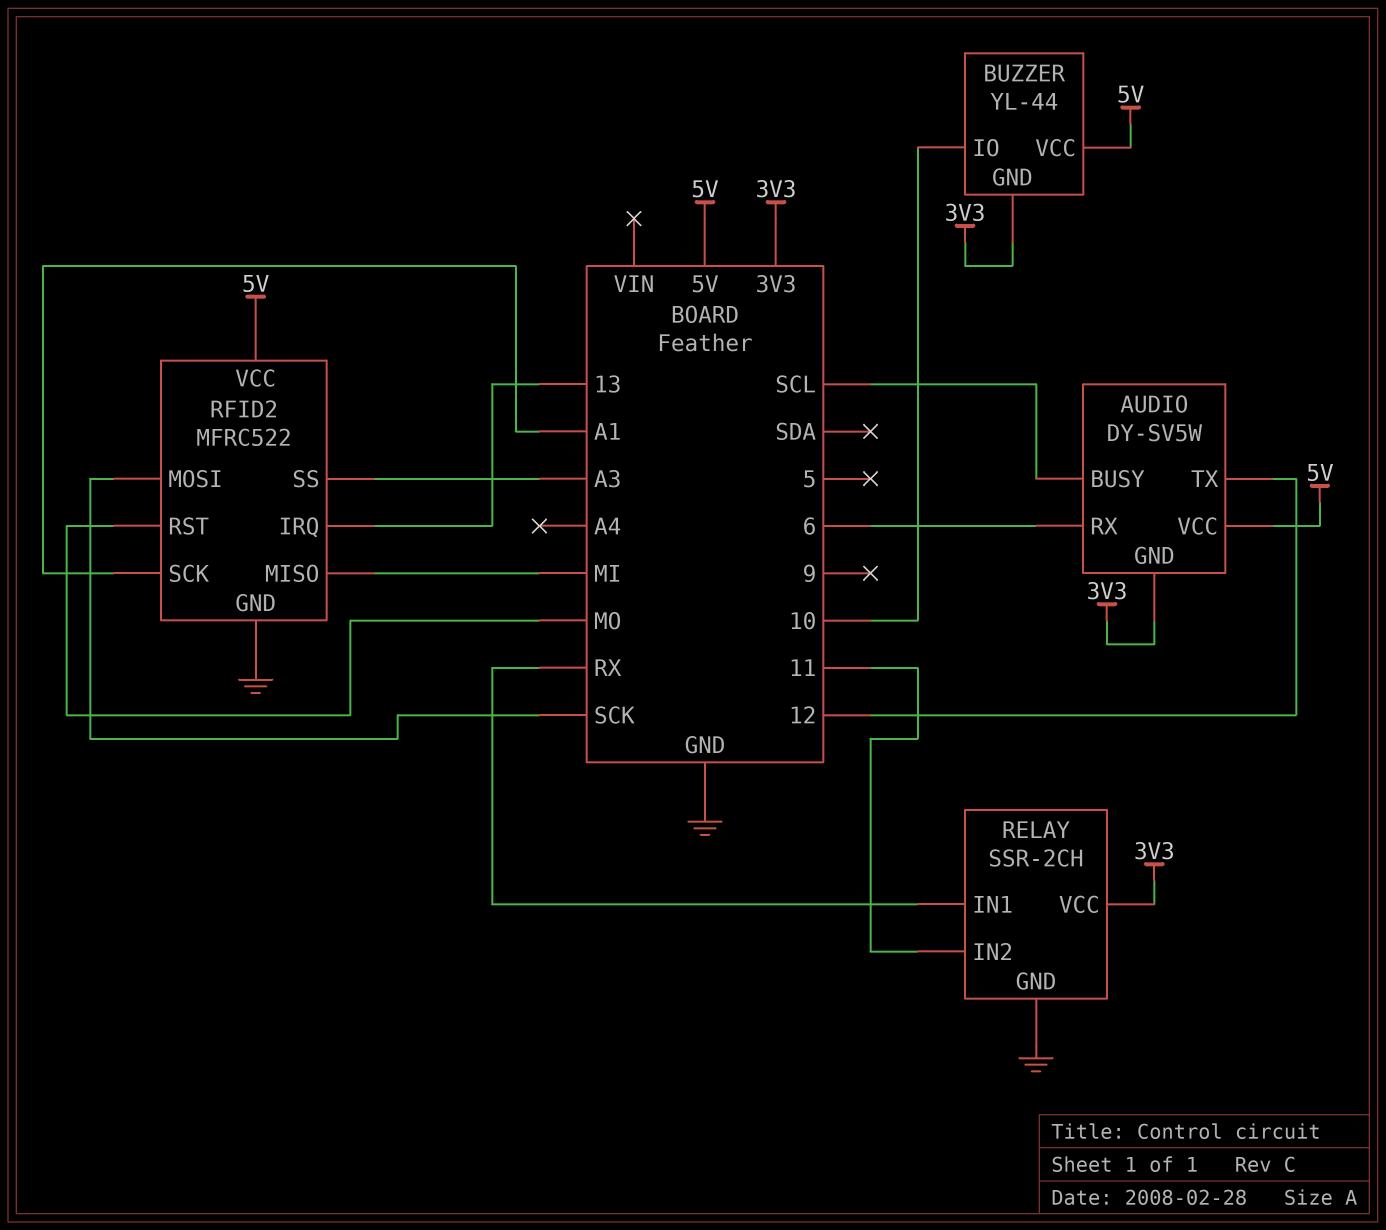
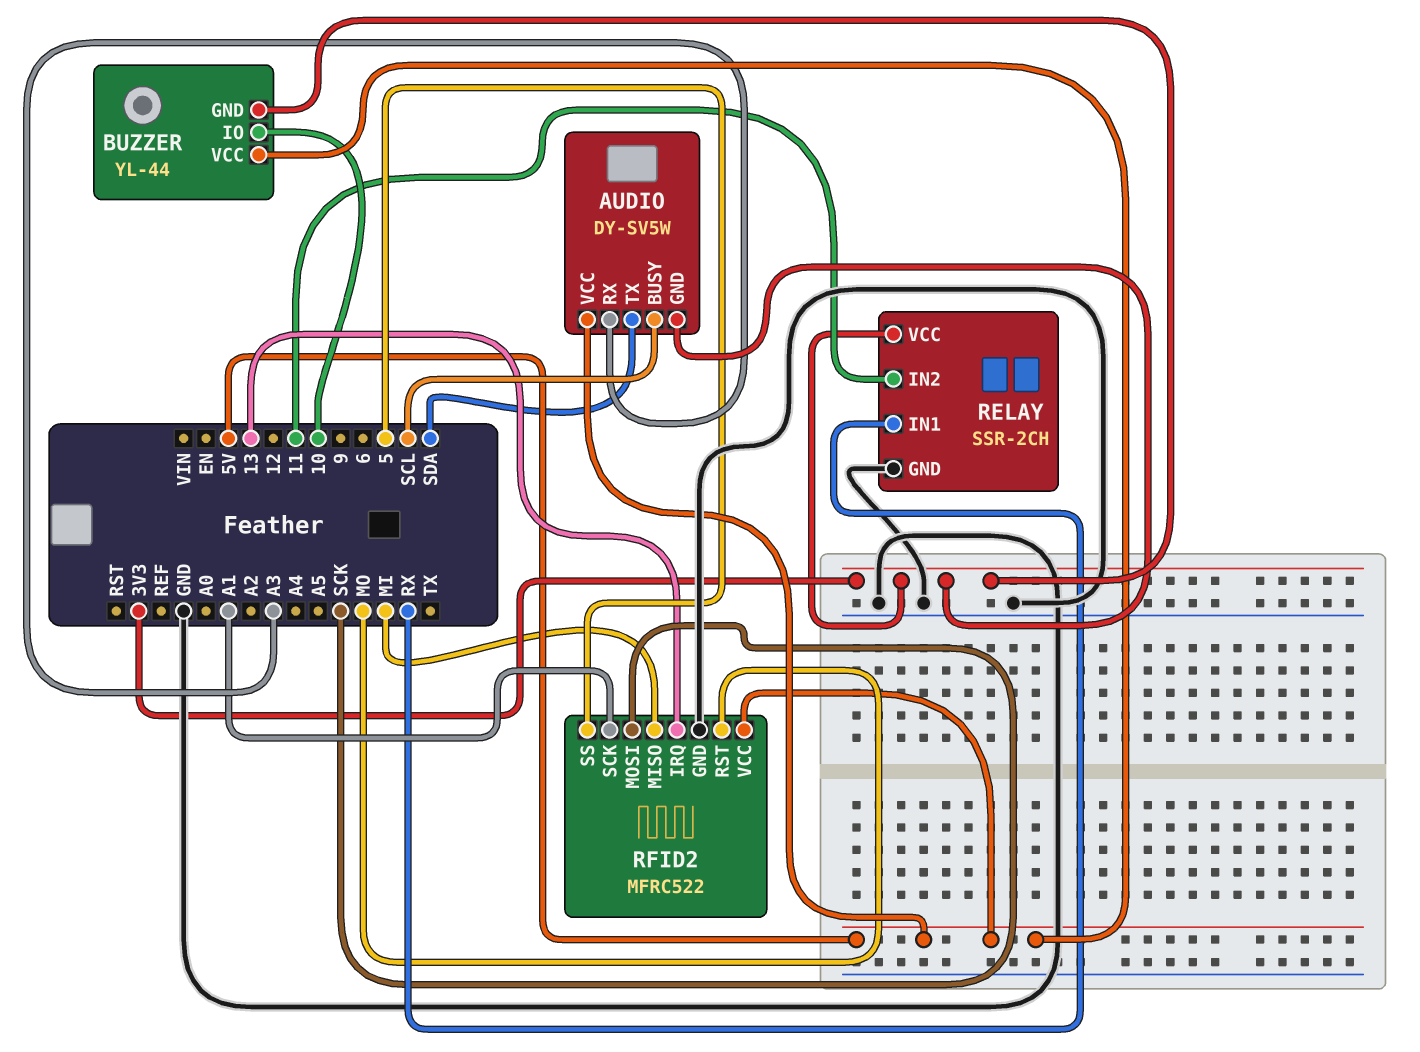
AUDIO pin RX: 6 -> A3
AUDIO pin TX: 12 -> SDA
RFID2 pin SS: A3 -> 5

